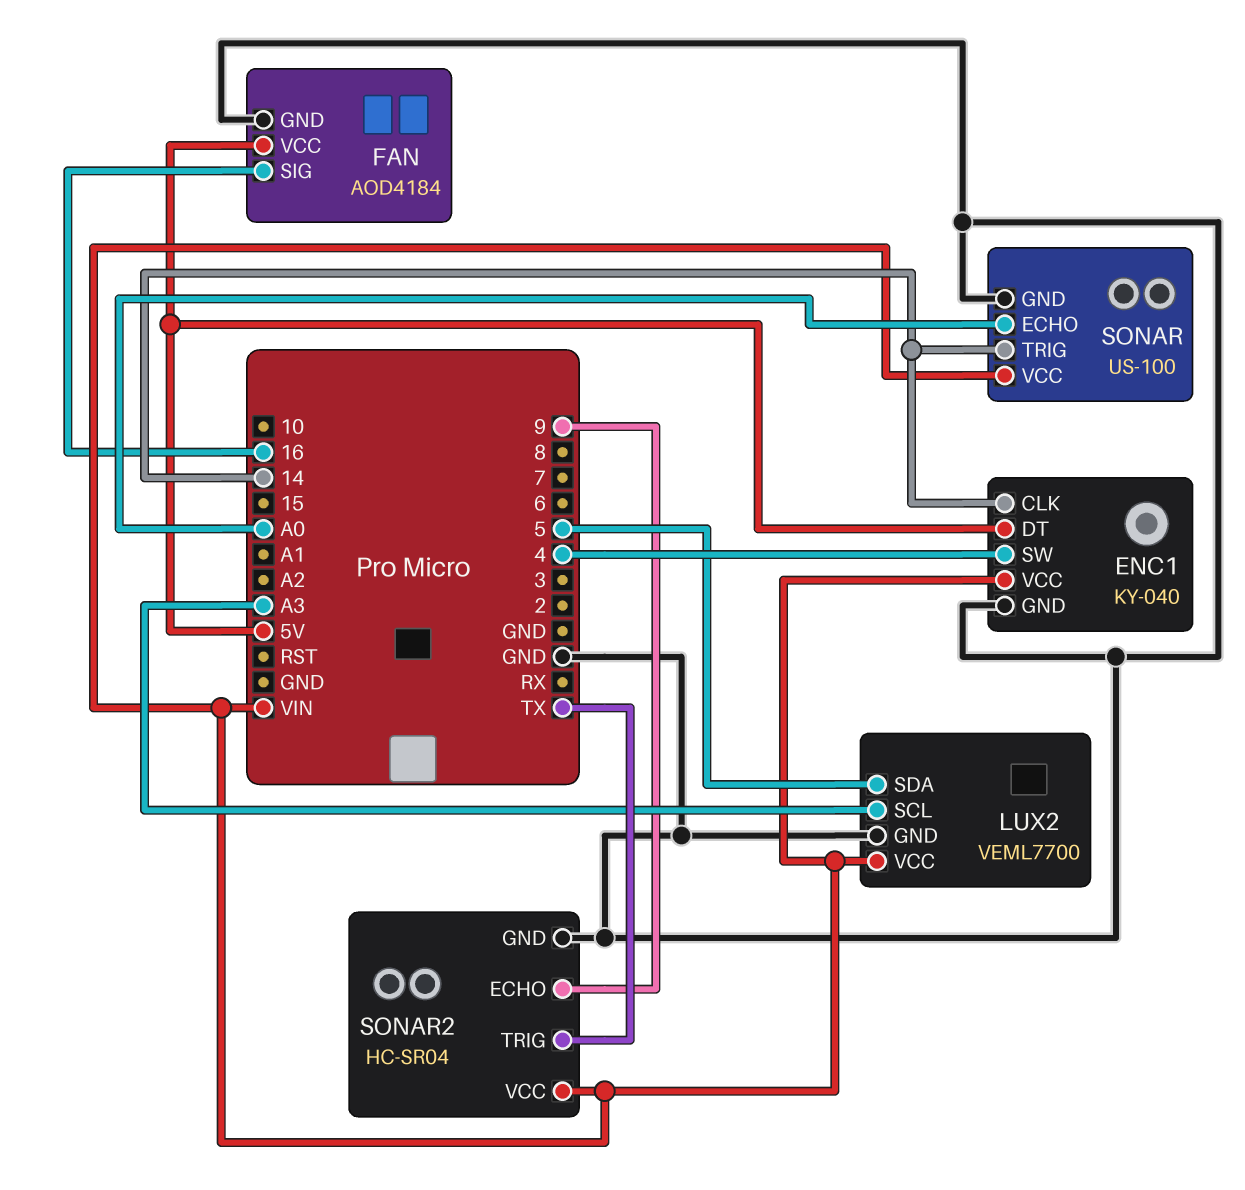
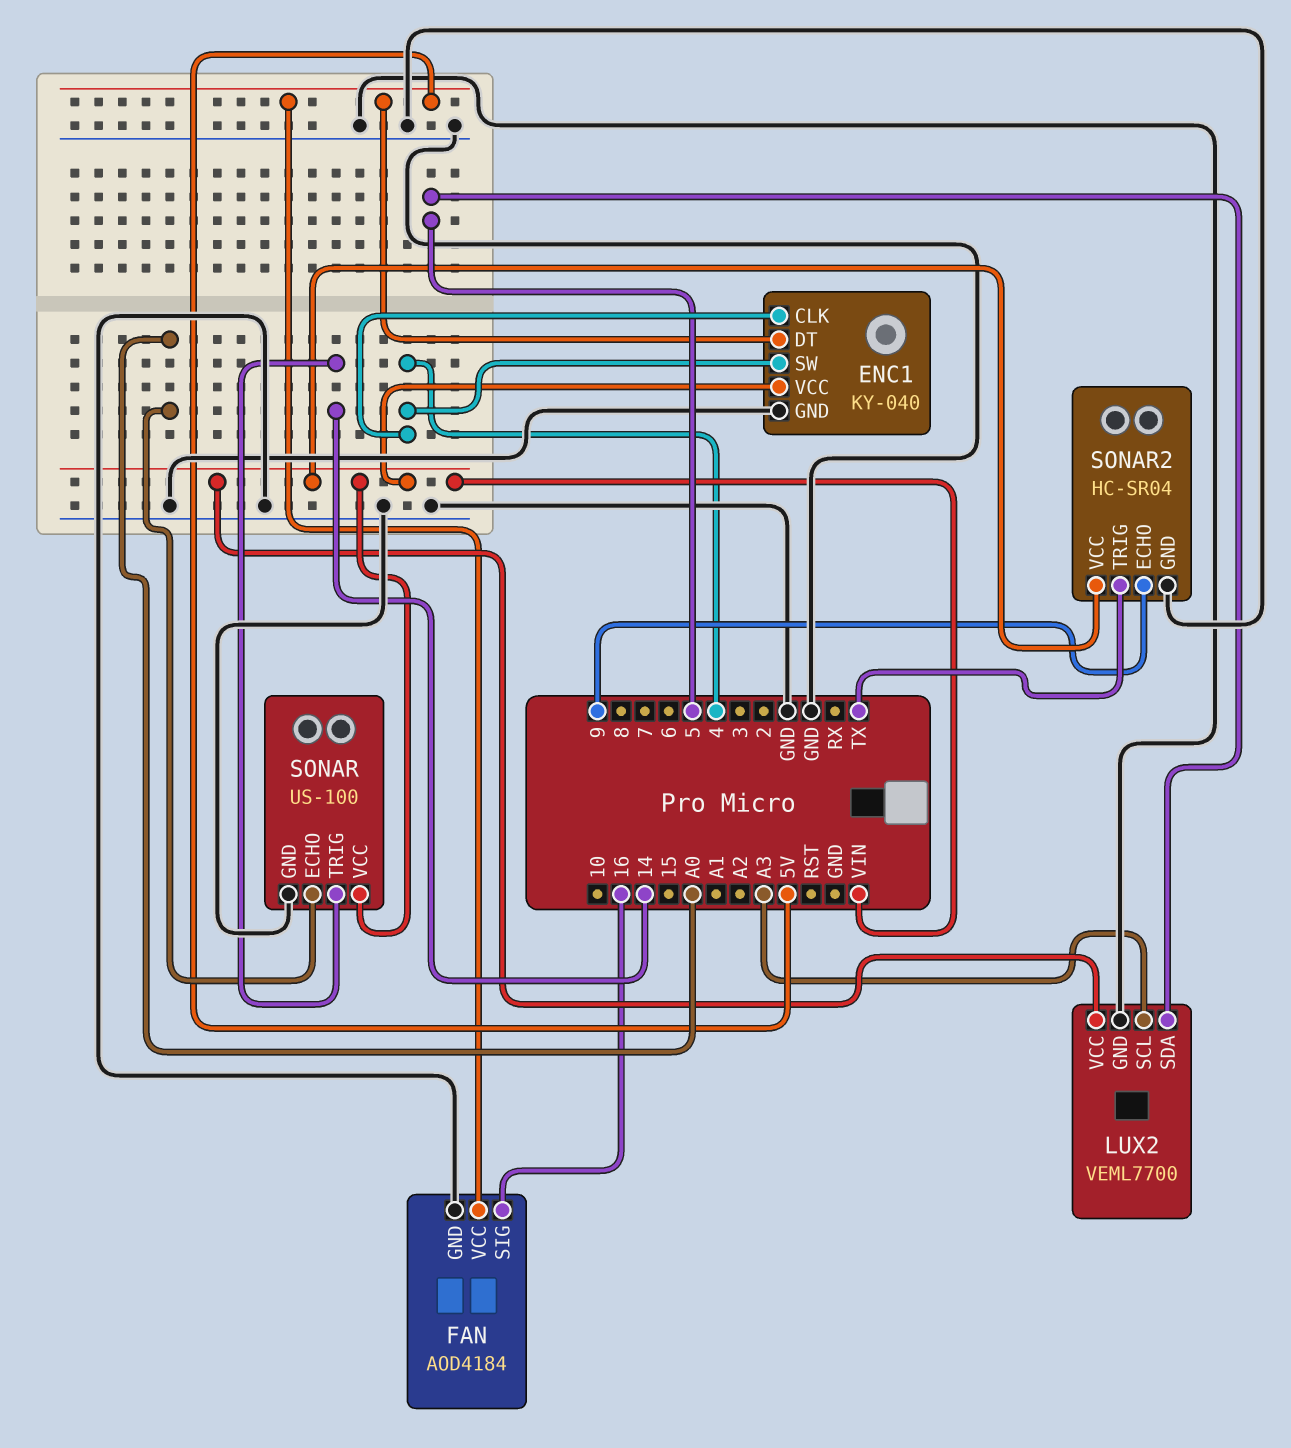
ENC1 pin CLK: 14 -> 4

